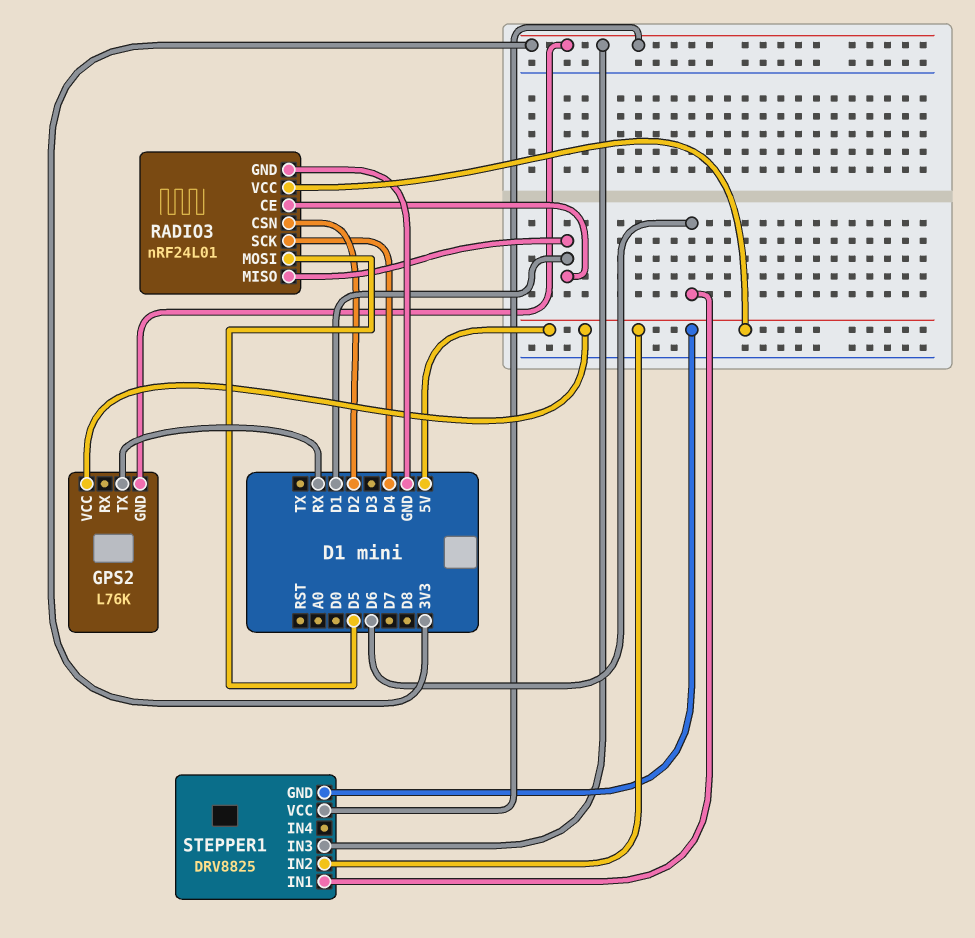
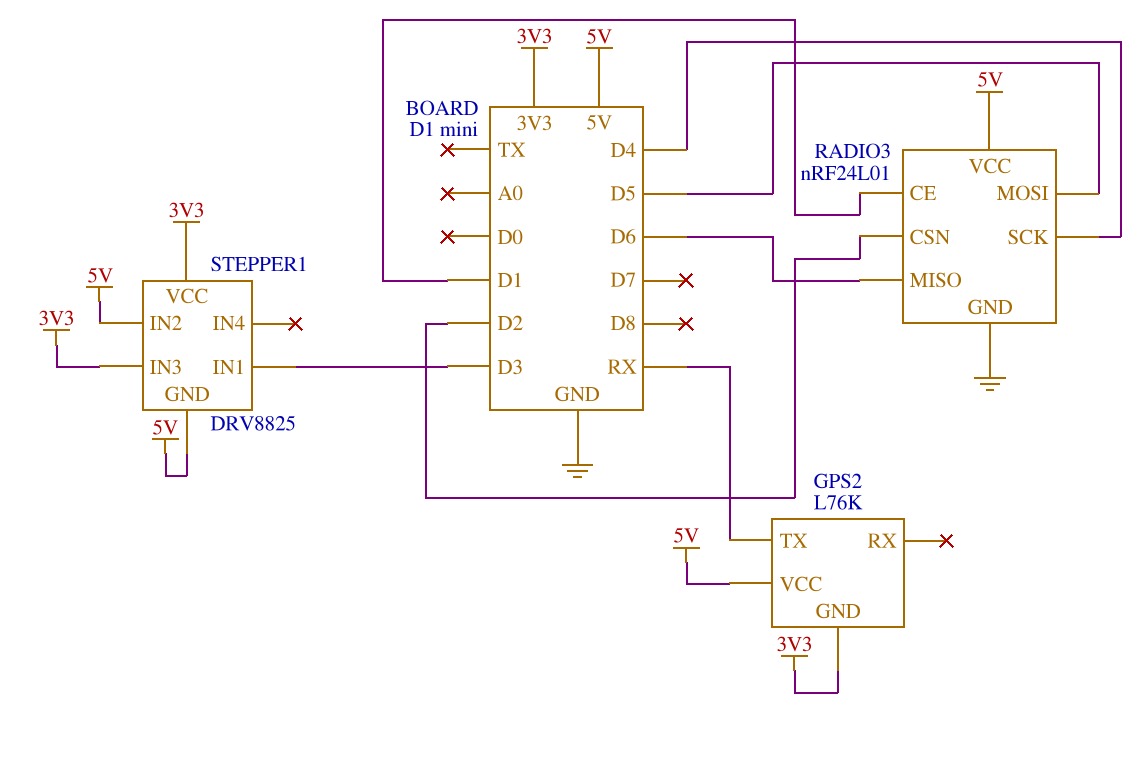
RADIO3 pin MISO: D1 -> D6
STEPPER1 pin IN1: D6 -> D3

